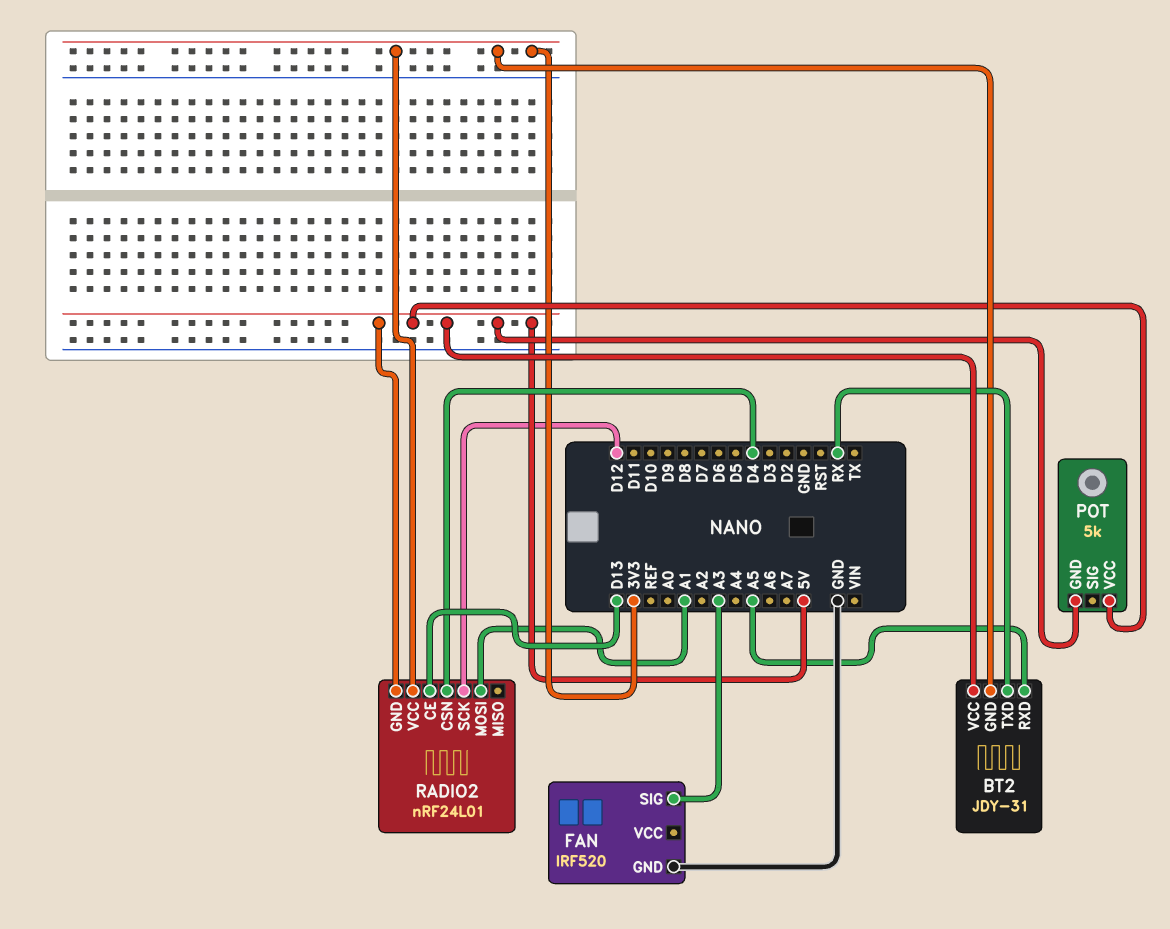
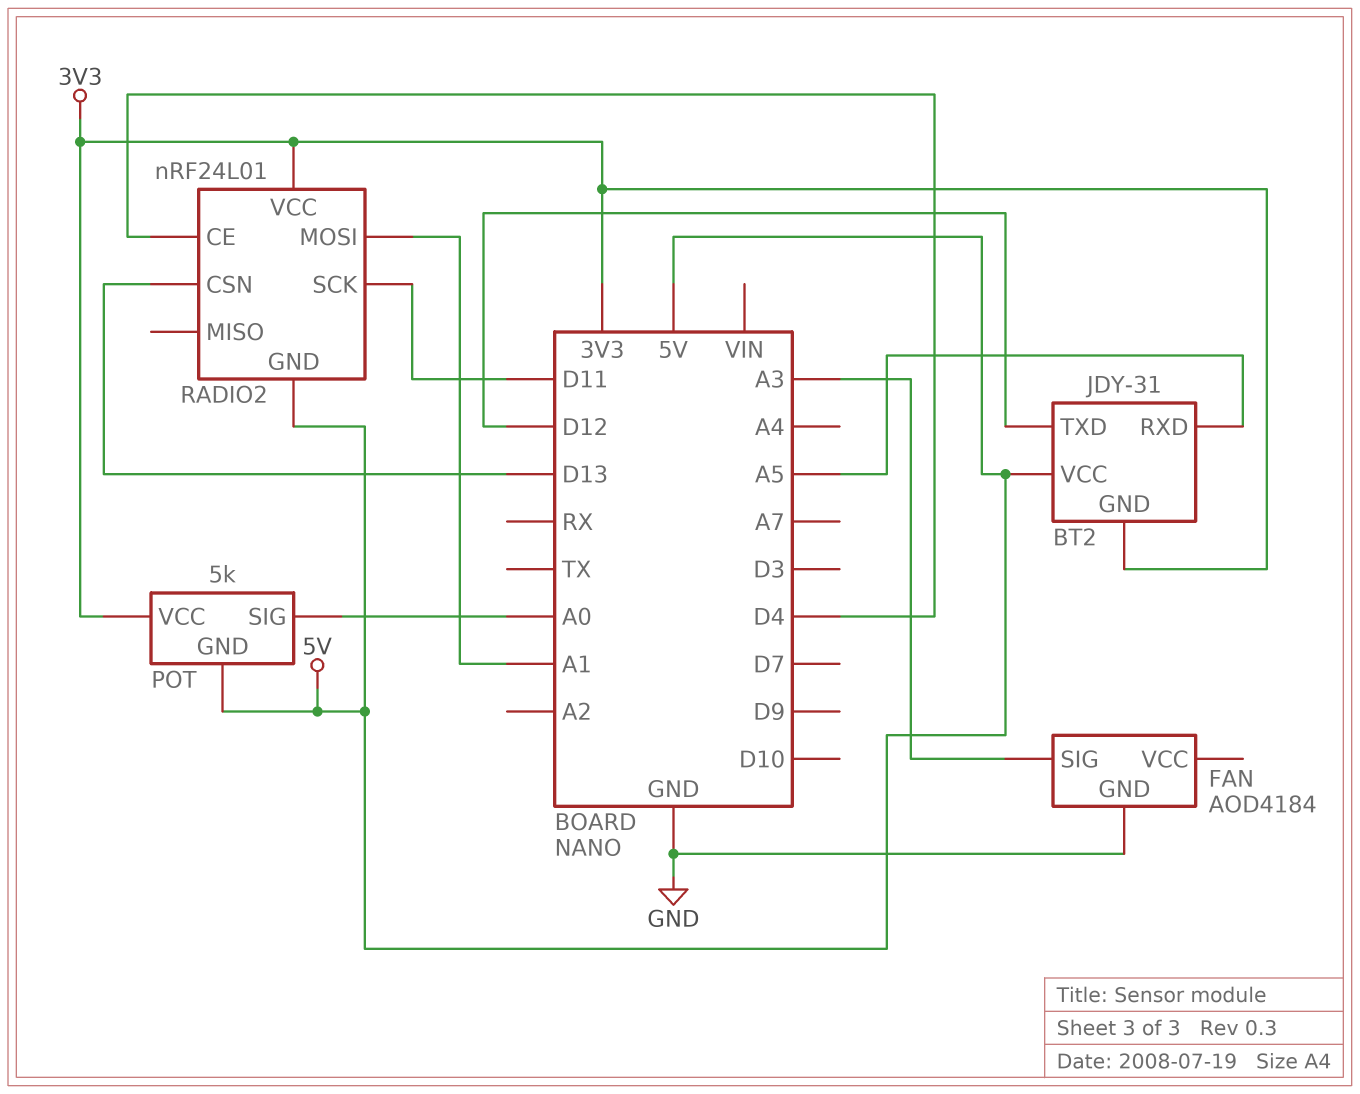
BT2 pin TXD: RX -> D12
FAN: IRF520 -> AOD4184
POT pin SIG: none -> A0
POT pin VCC: 5V -> 3V3
RADIO2 pin CE: D13 -> D4
RADIO2 pin CSN: D4 -> D13
RADIO2 pin SCK: D12 -> D11

